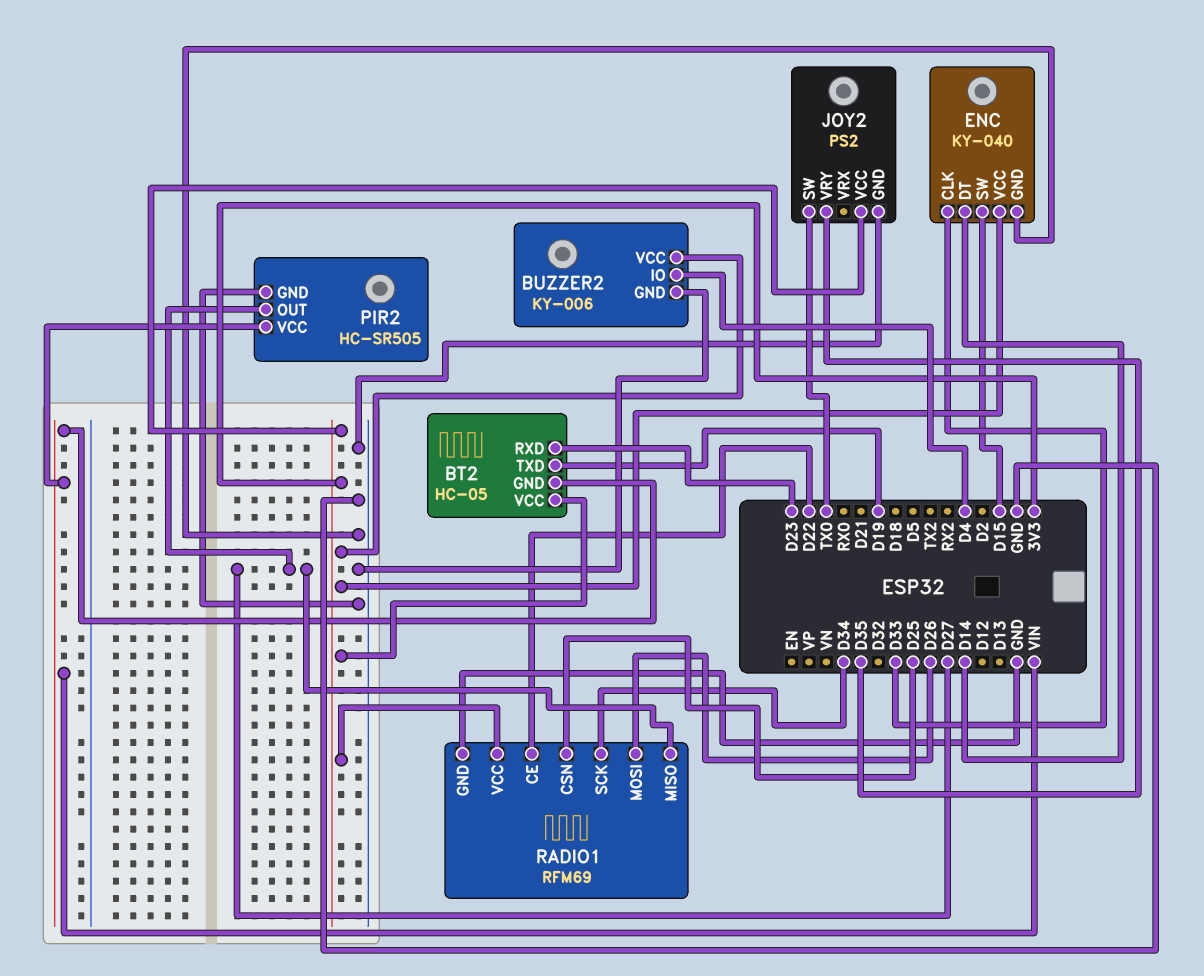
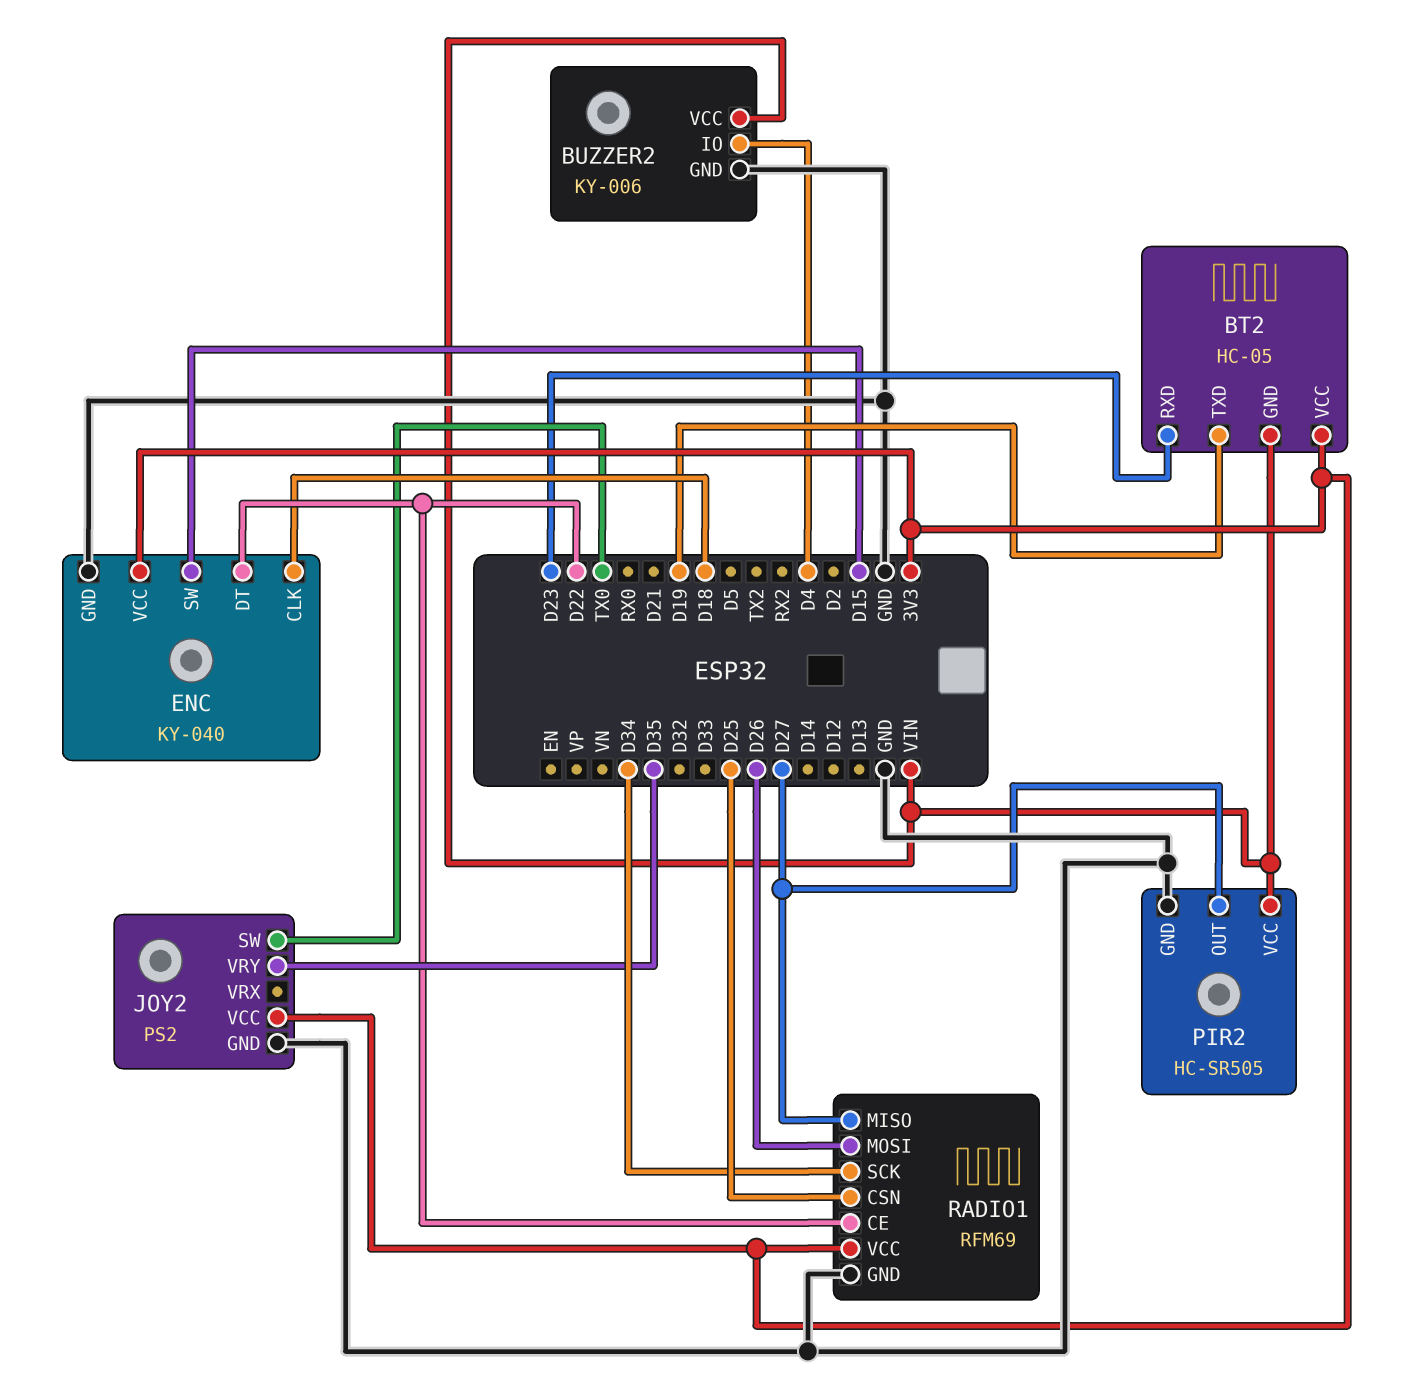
BUZZER2 pin VCC: 3V3 -> VIN
ENC pin CLK: D33 -> D18
ENC pin DT: D14 -> D22

